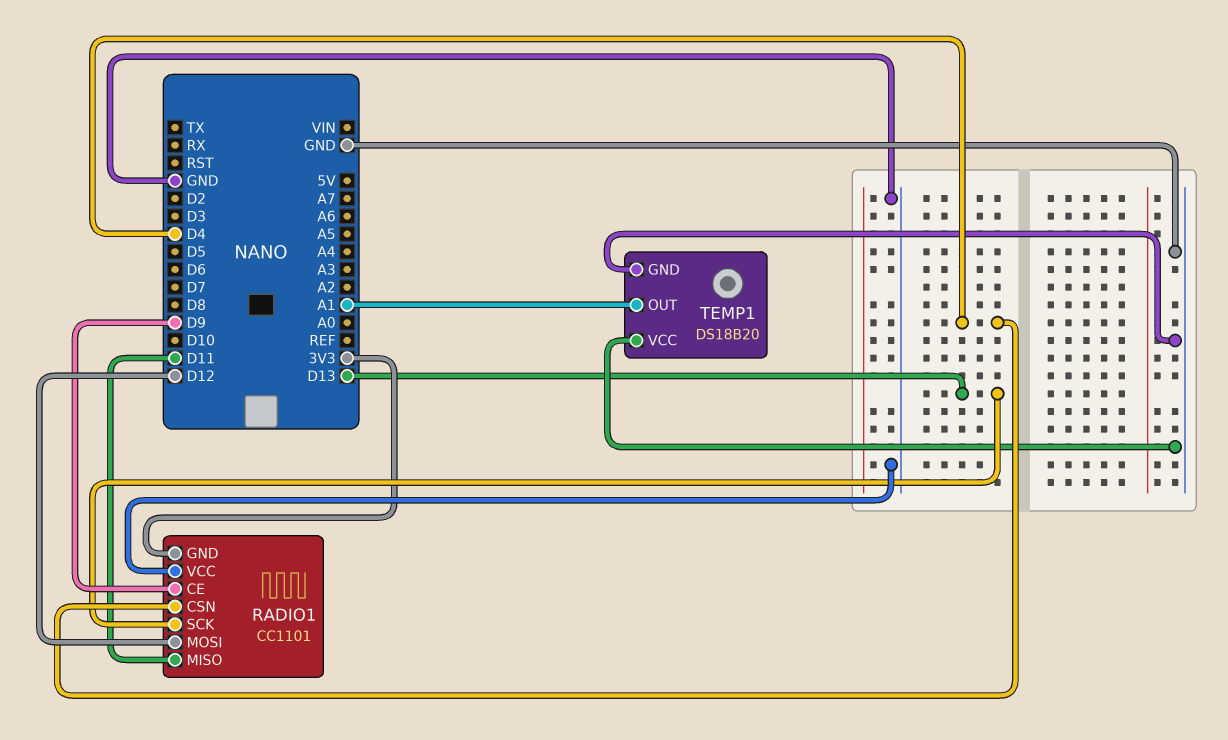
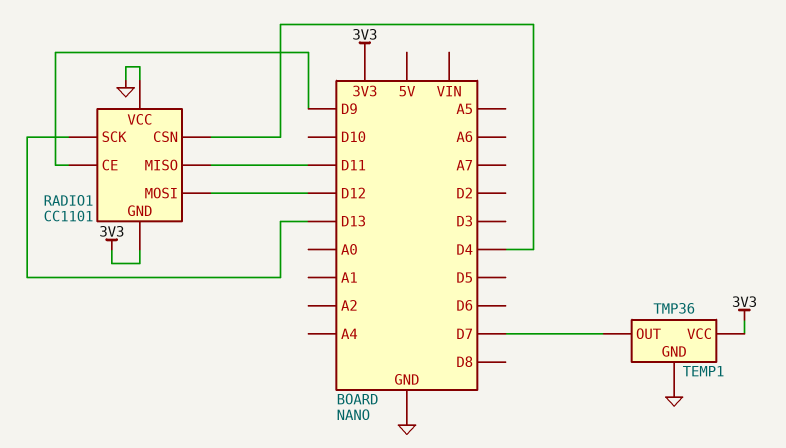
TEMP1: DS18B20 -> TMP36
TEMP1 pin OUT: A1 -> D7
TEMP1 pin VCC: GND -> 3V3

